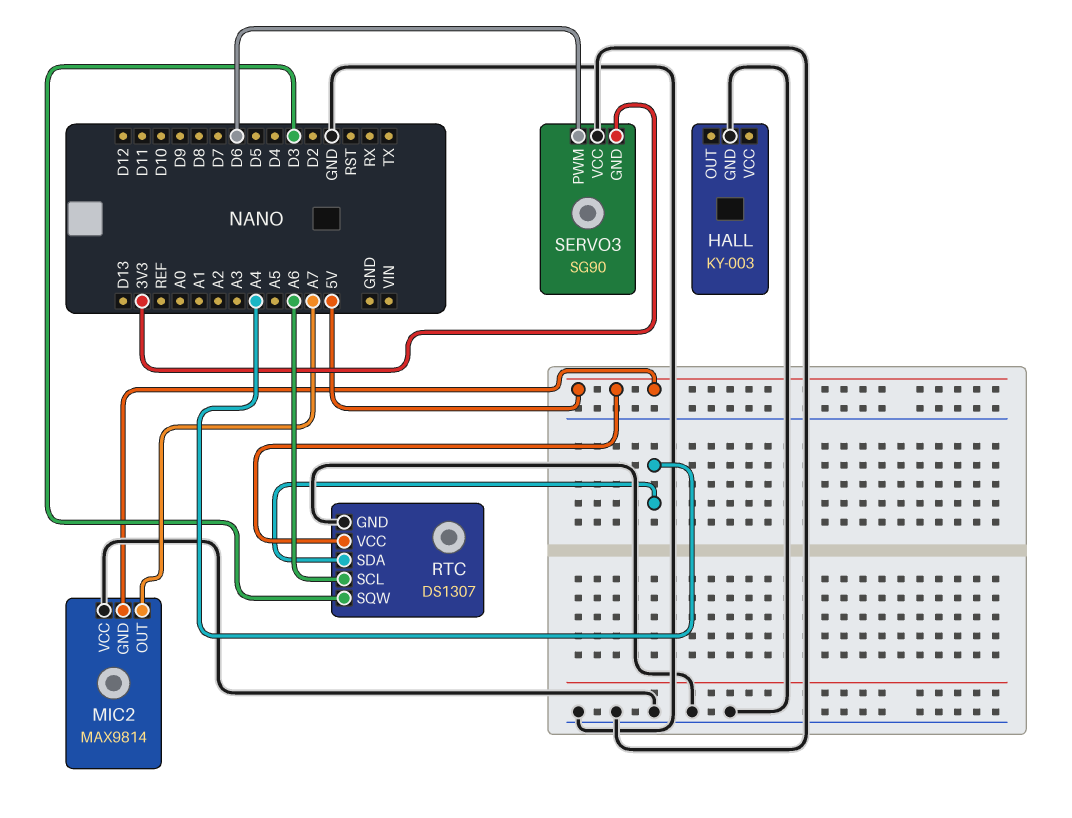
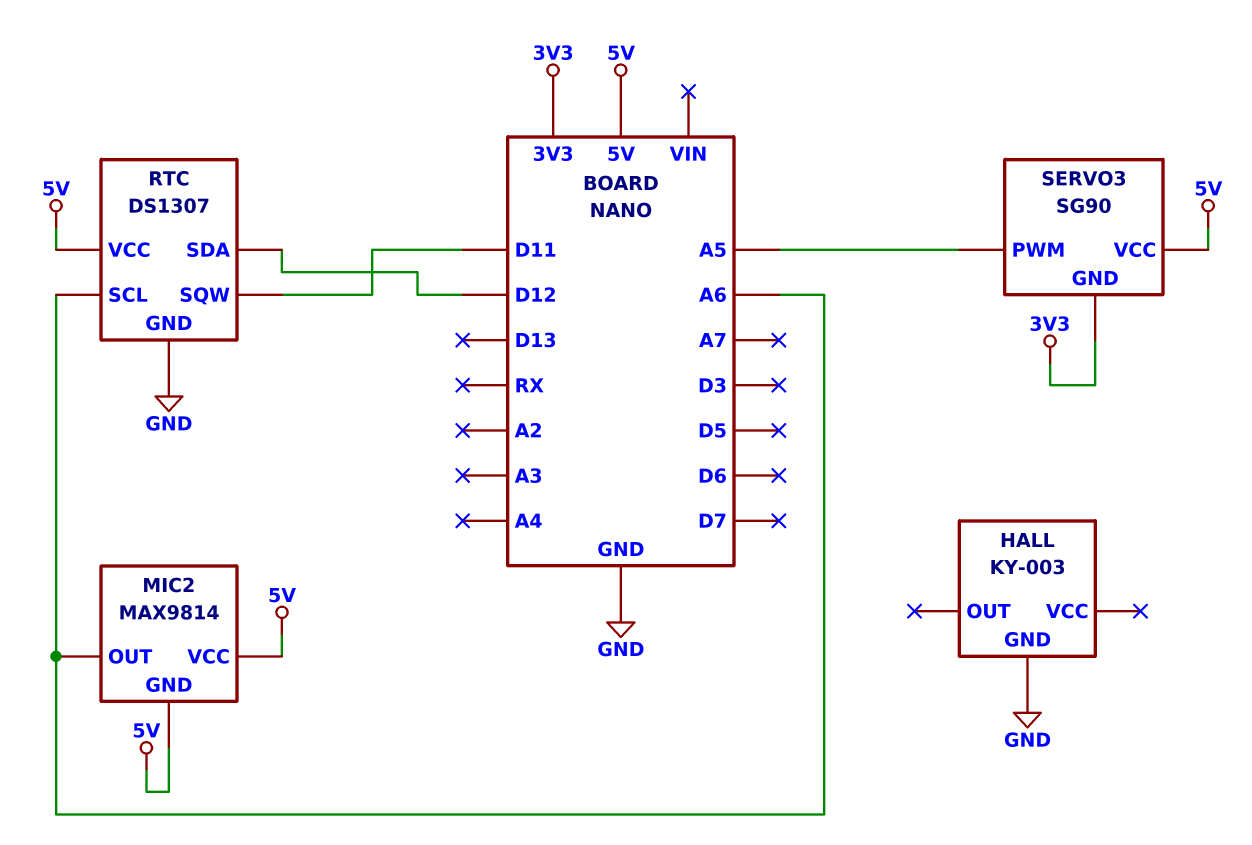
MIC2 pin OUT: A7 -> A6
MIC2 pin VCC: GND -> 5V
RTC pin SDA: A4 -> D12
RTC pin SQW: D3 -> D11
SERVO3 pin PWM: D6 -> A5
SERVO3 pin VCC: GND -> 5V

